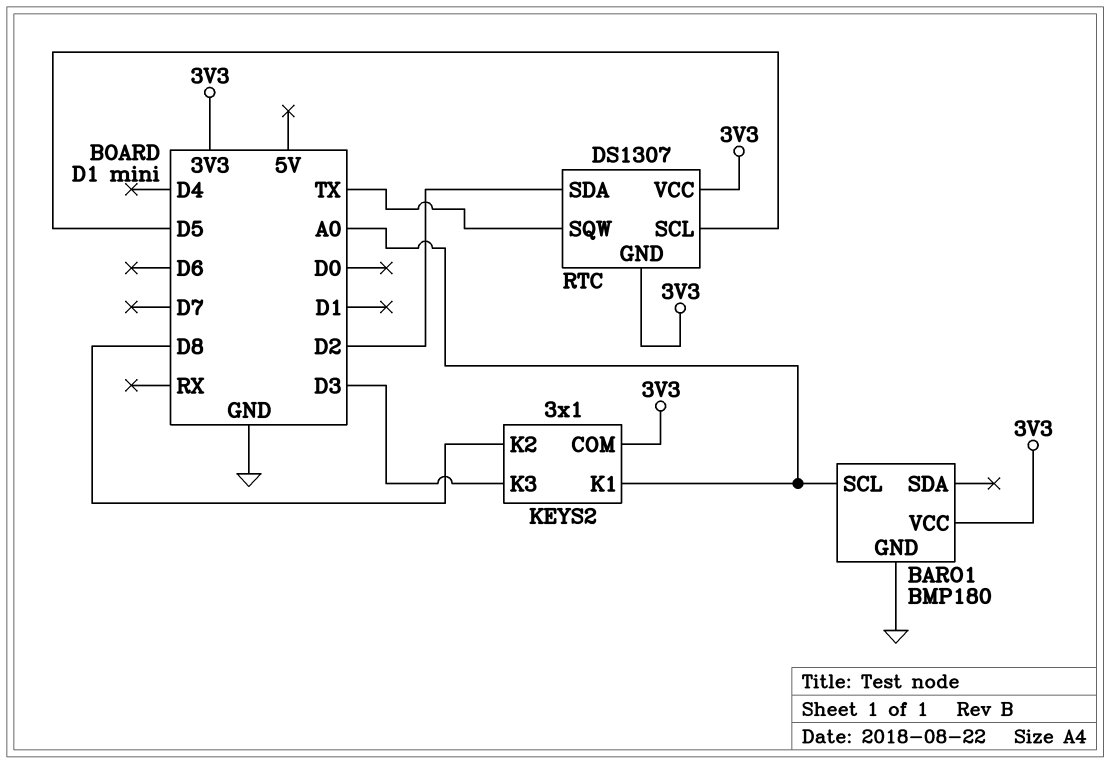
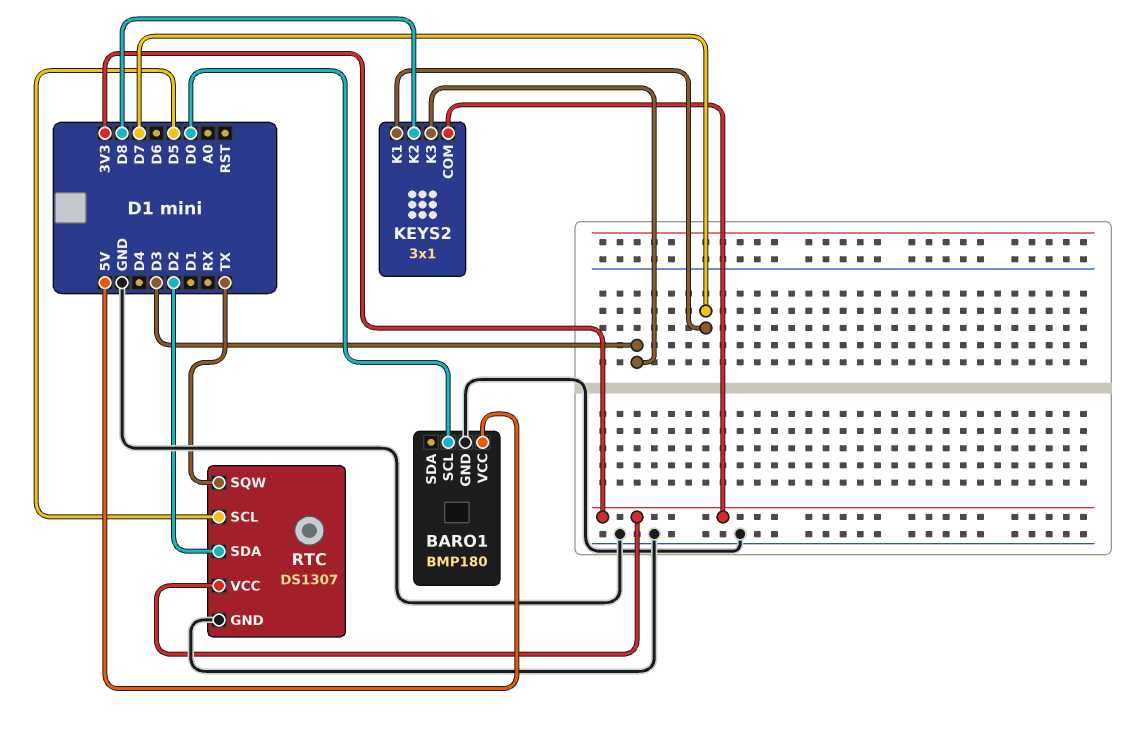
BARO1 pin SCL: A0 -> D0
BARO1 pin VCC: 3V3 -> 5V
KEYS2 pin K1: A0 -> D7
RTC pin GND: 3V3 -> GND

